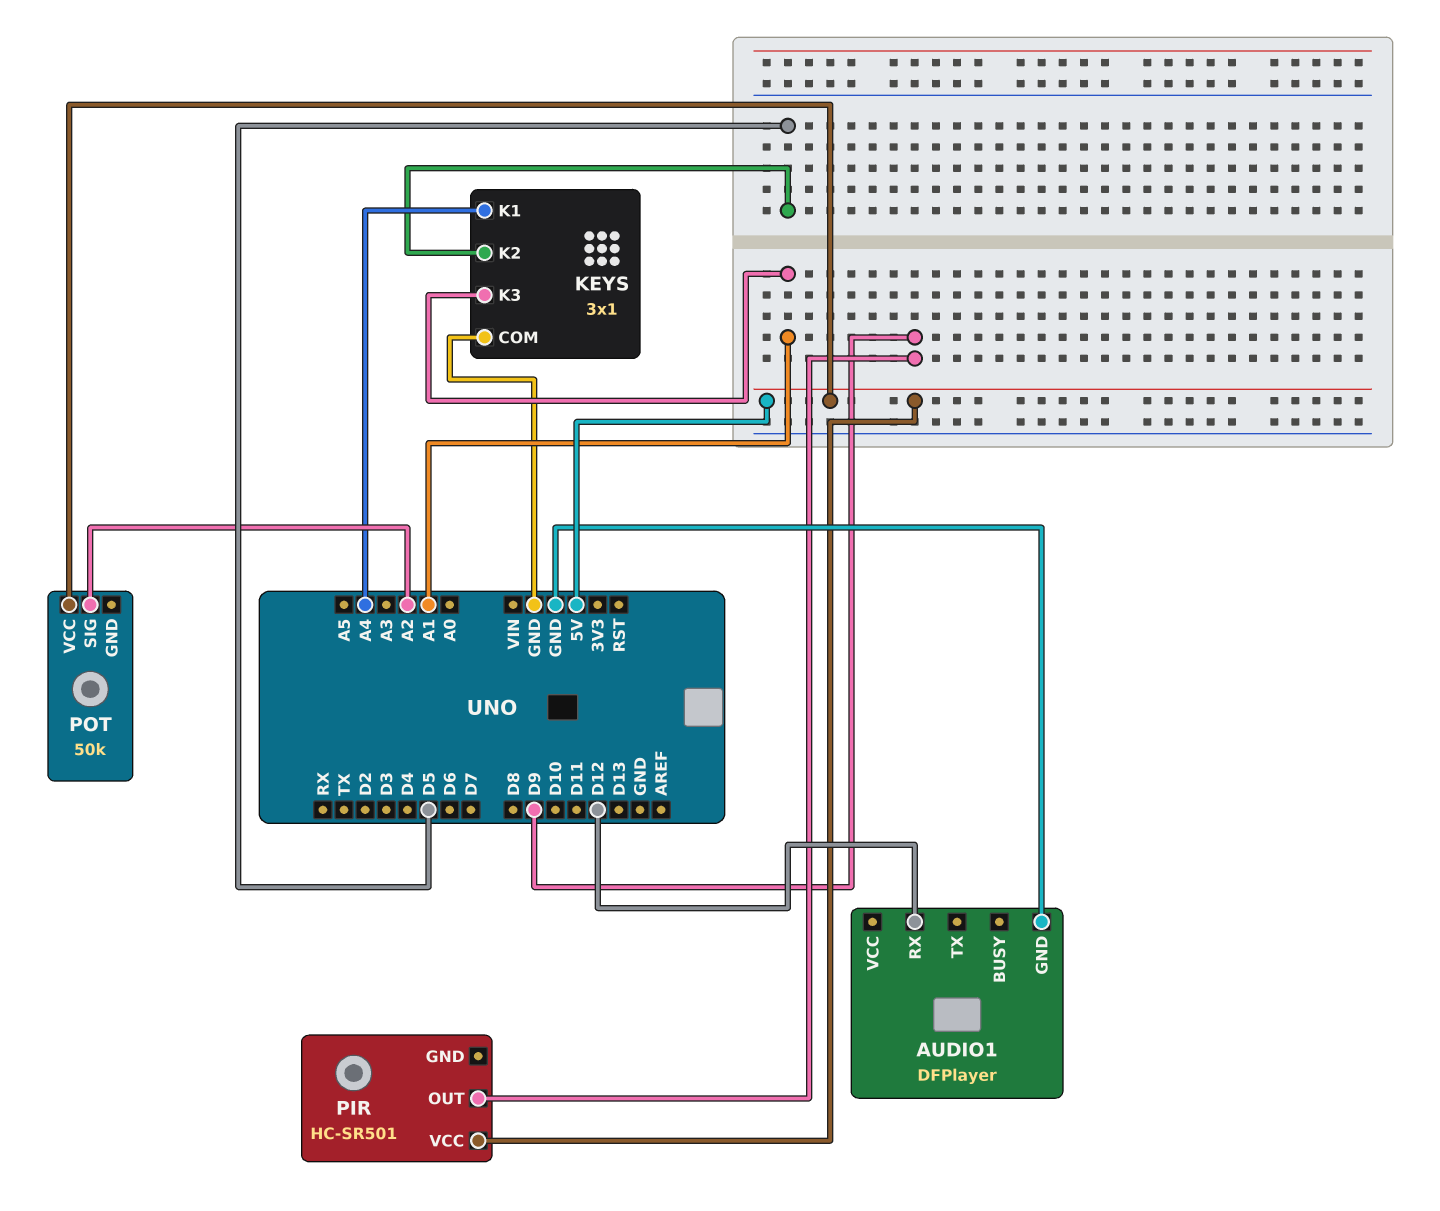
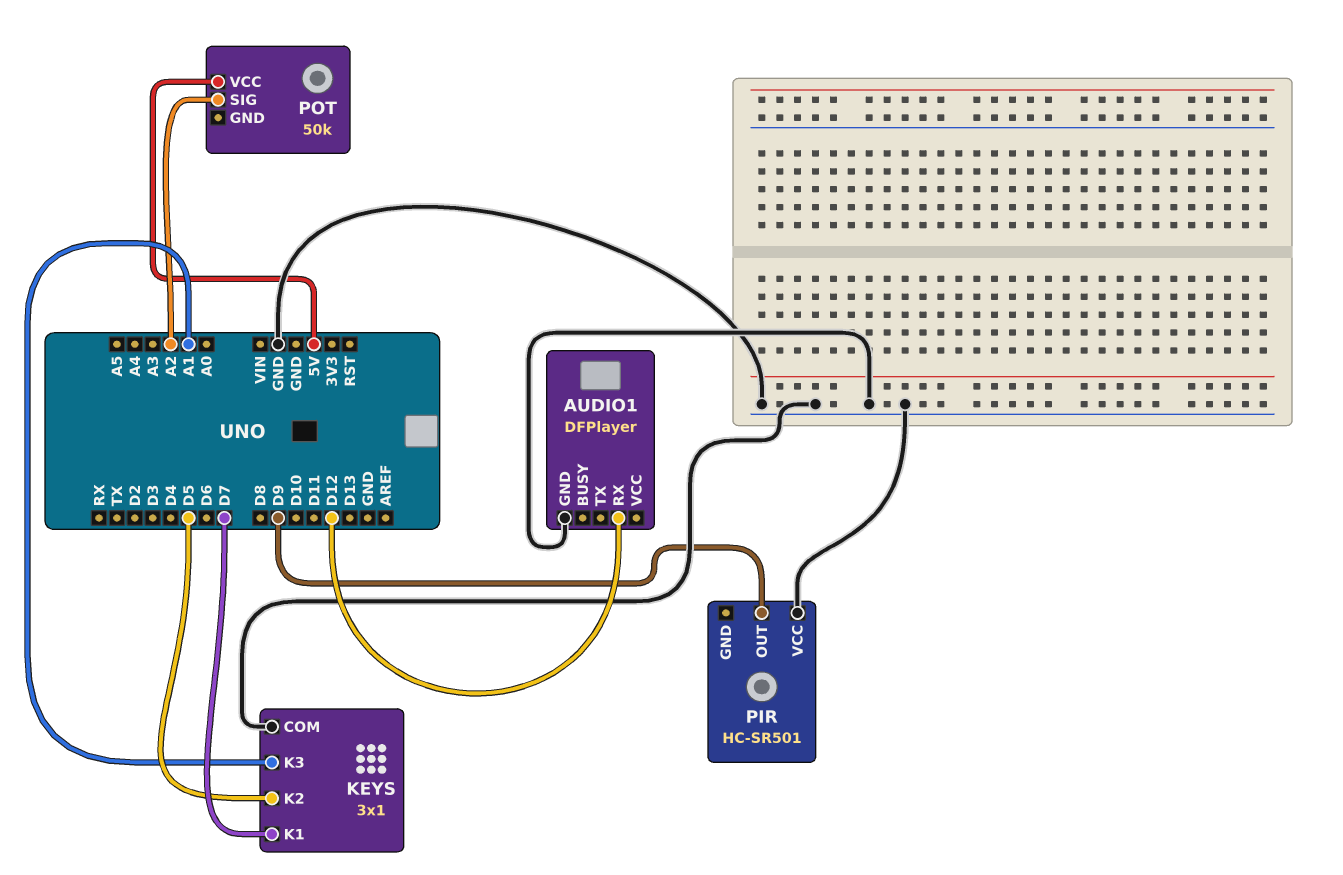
KEYS pin K1: A4 -> D7
PIR pin VCC: 5V -> GND

